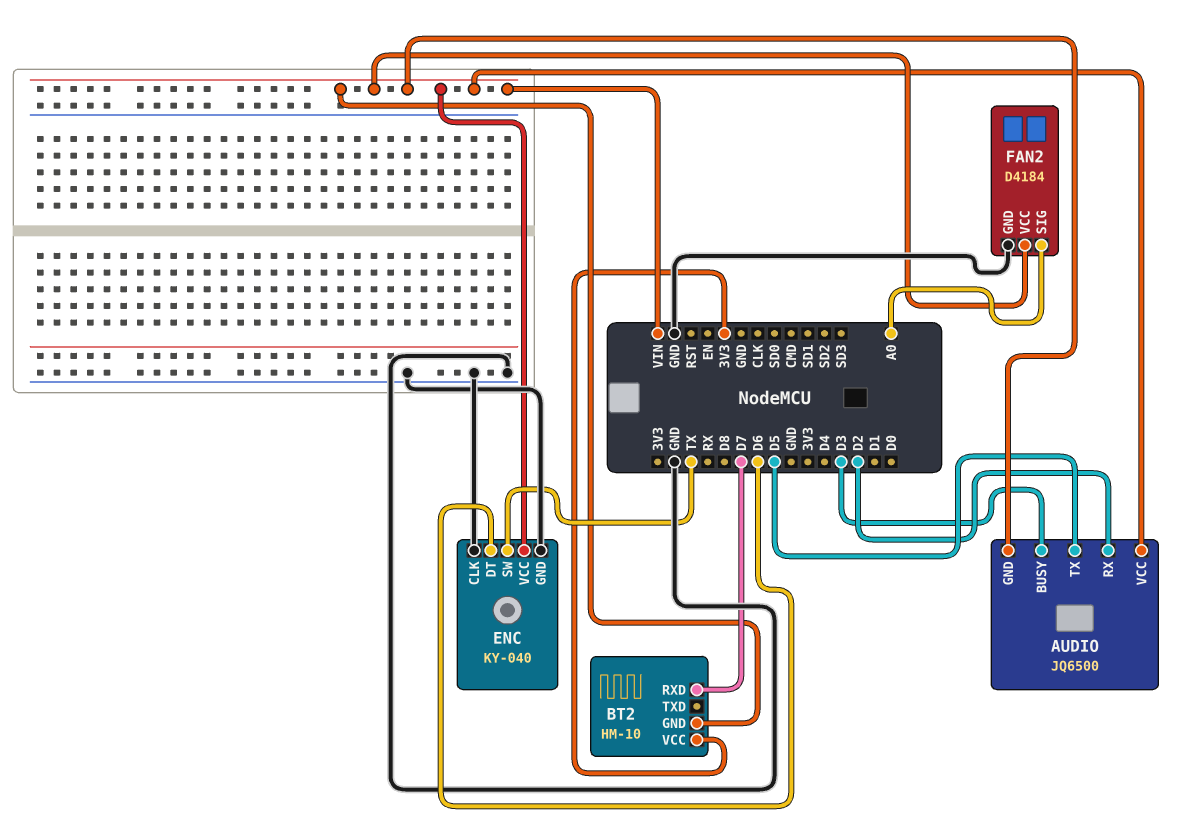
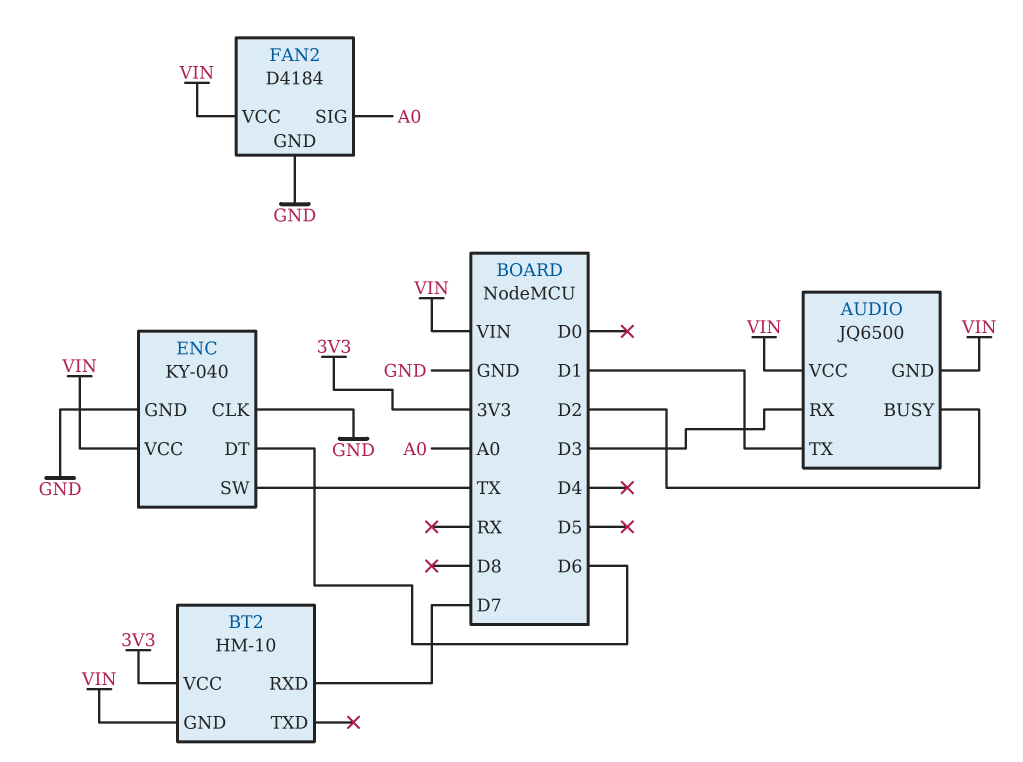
AUDIO pin BUSY: D3 -> D2
AUDIO pin RX: D2 -> D3
AUDIO pin TX: D5 -> D1

